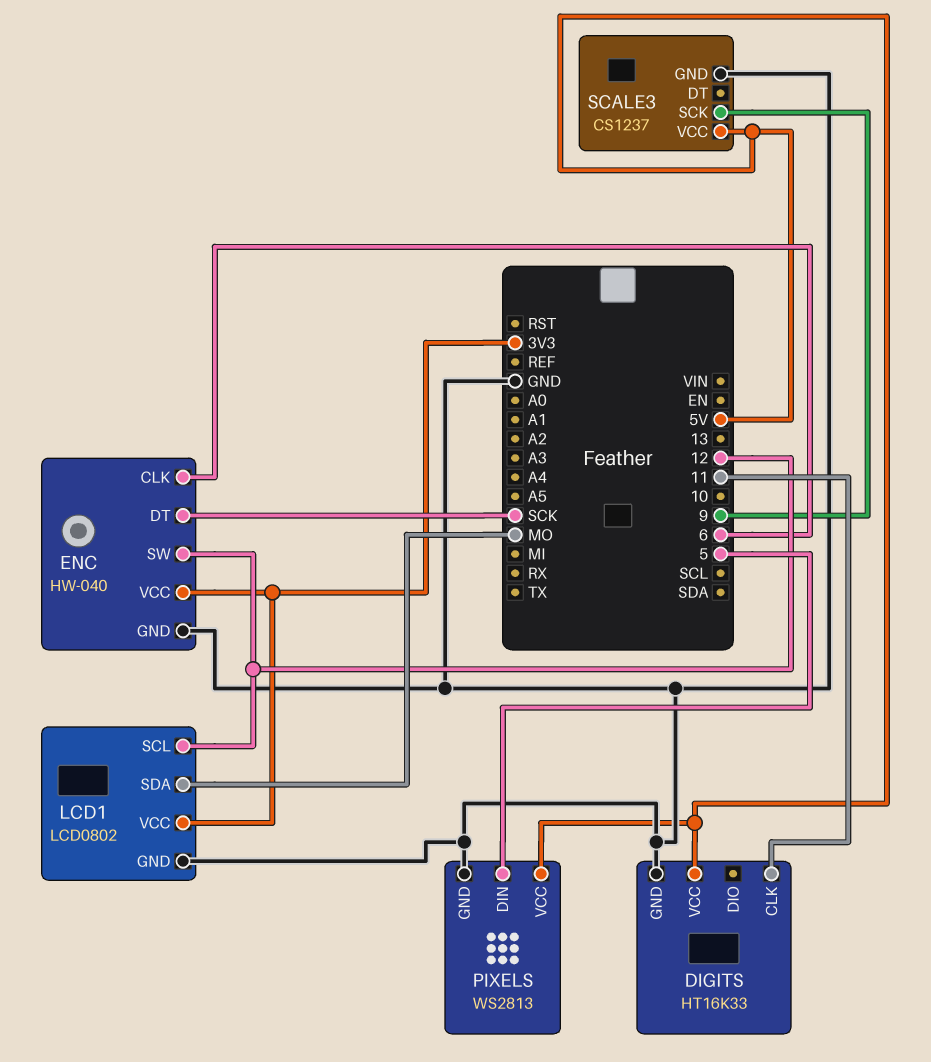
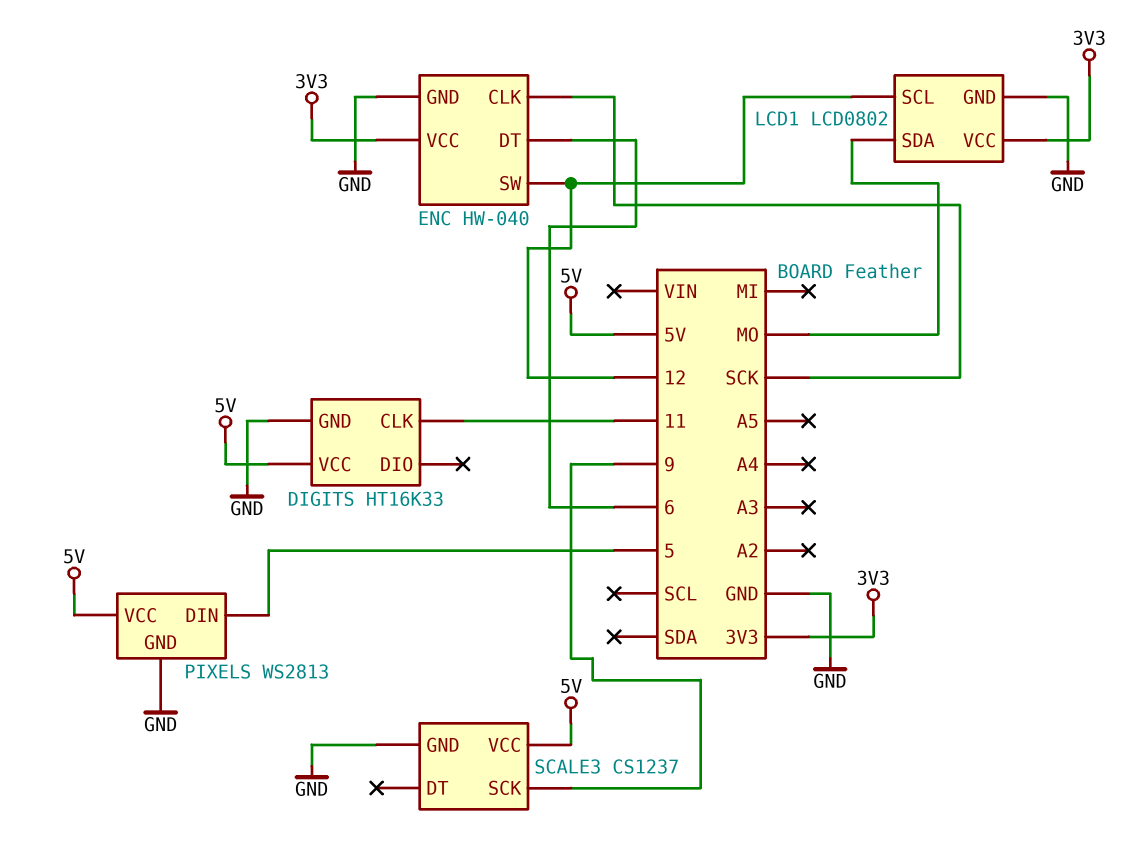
ENC pin CLK: 6 -> SCK
ENC pin DT: SCK -> 6

